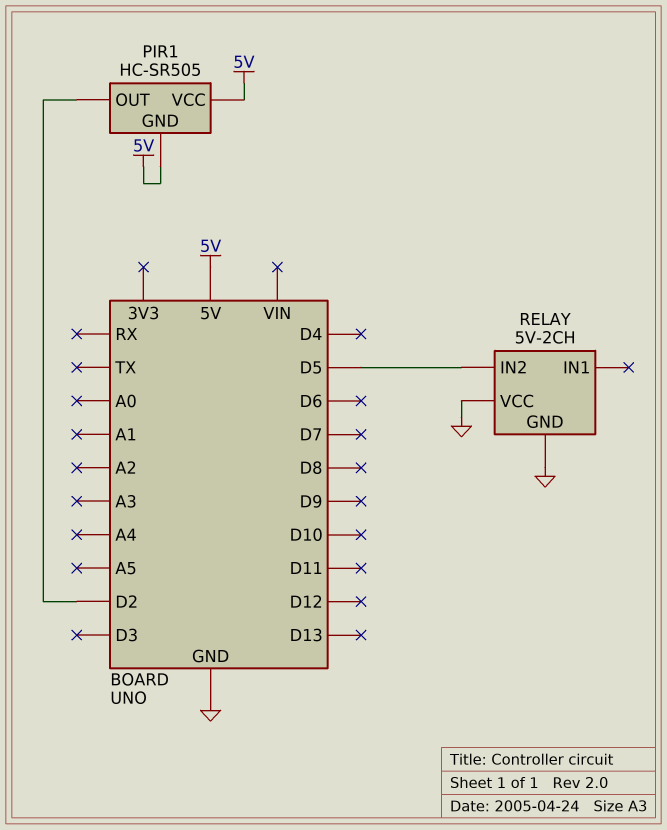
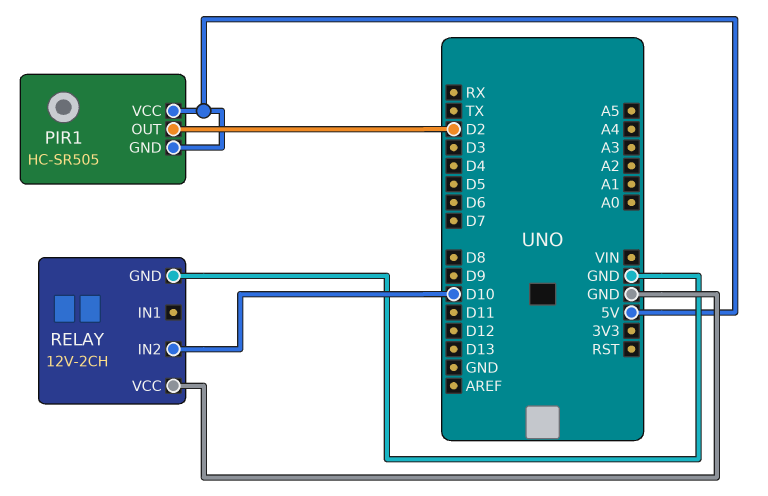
RELAY: 5V-2CH -> 12V-2CH
RELAY pin IN2: D5 -> D10

